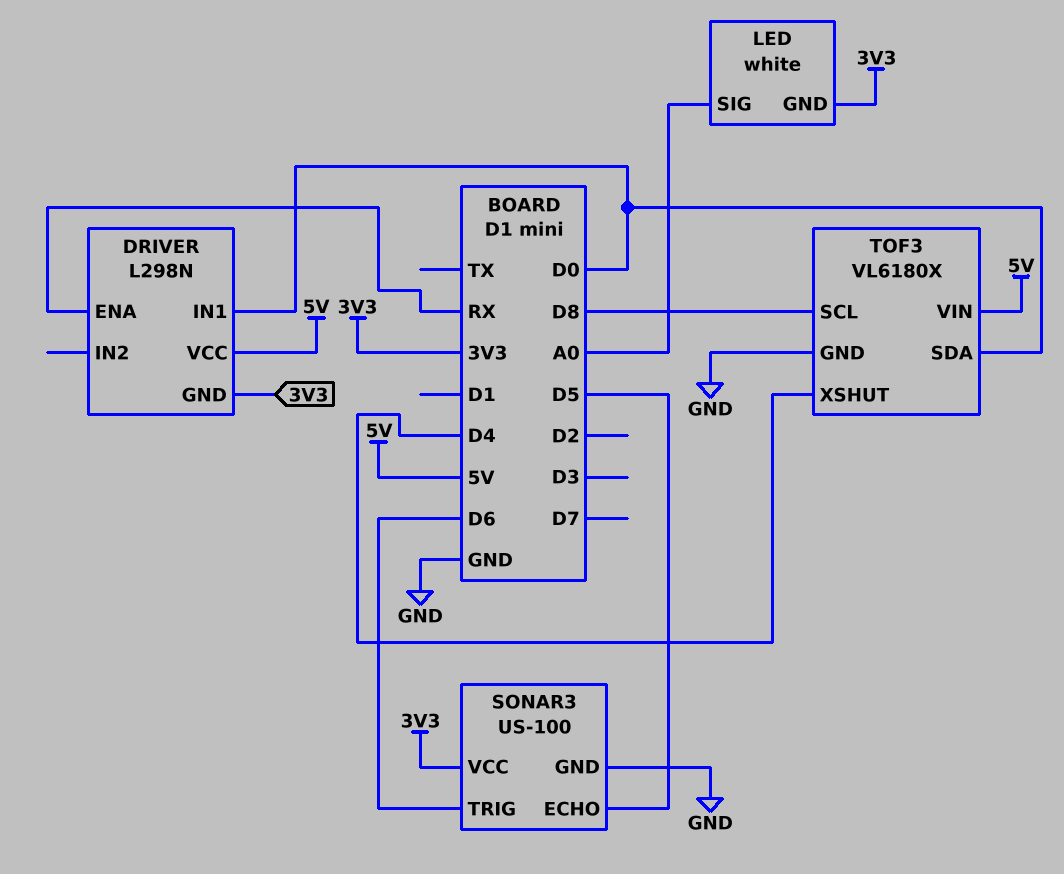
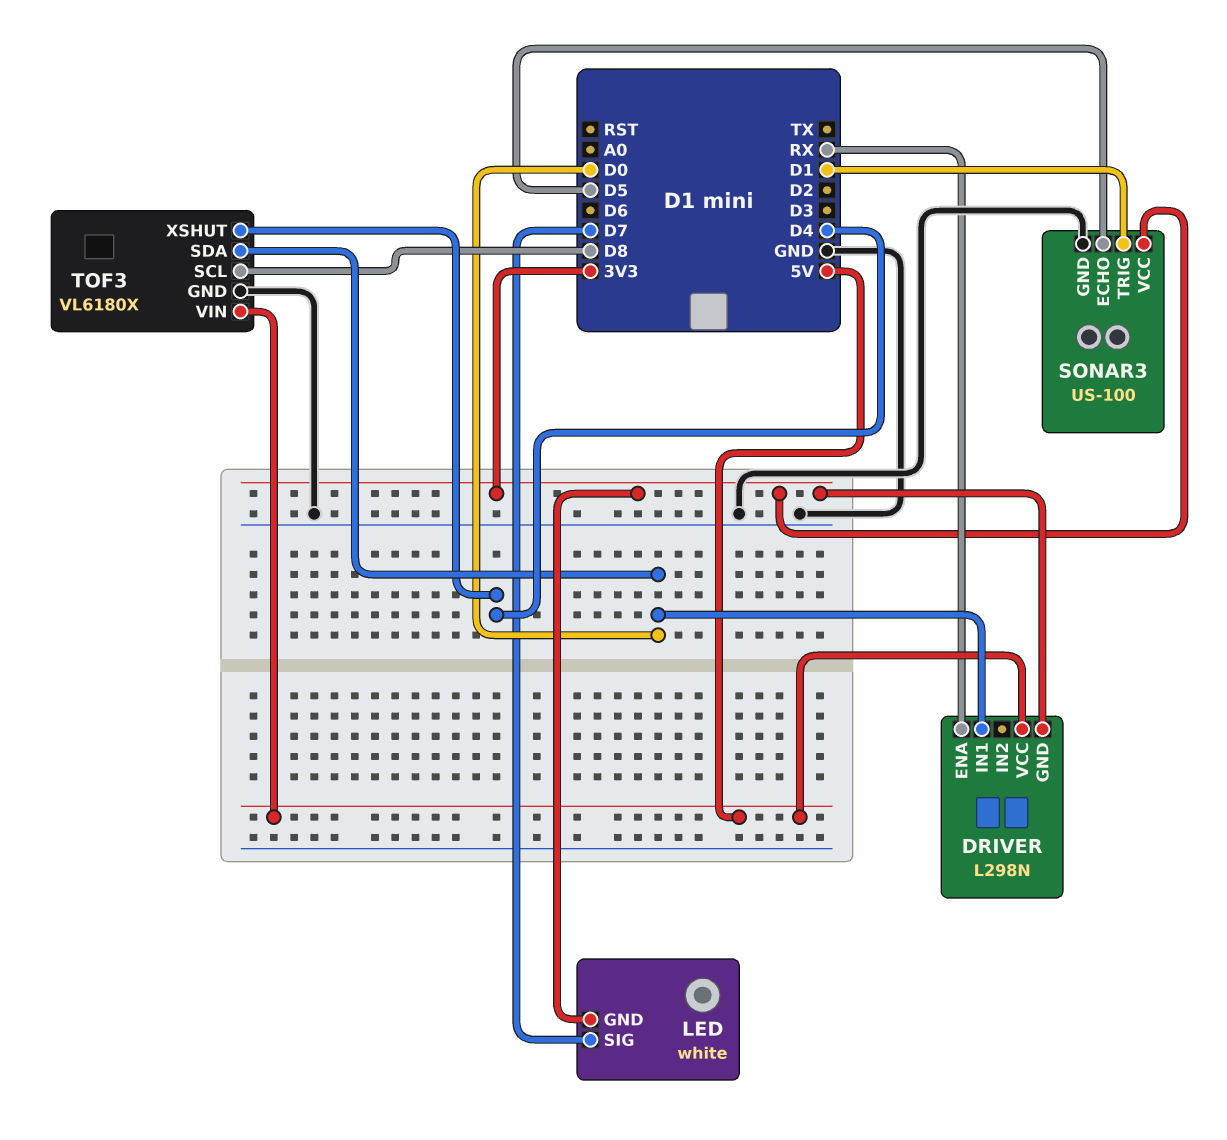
LED pin SIG: A0 -> D7
SONAR3 pin TRIG: D6 -> D1

